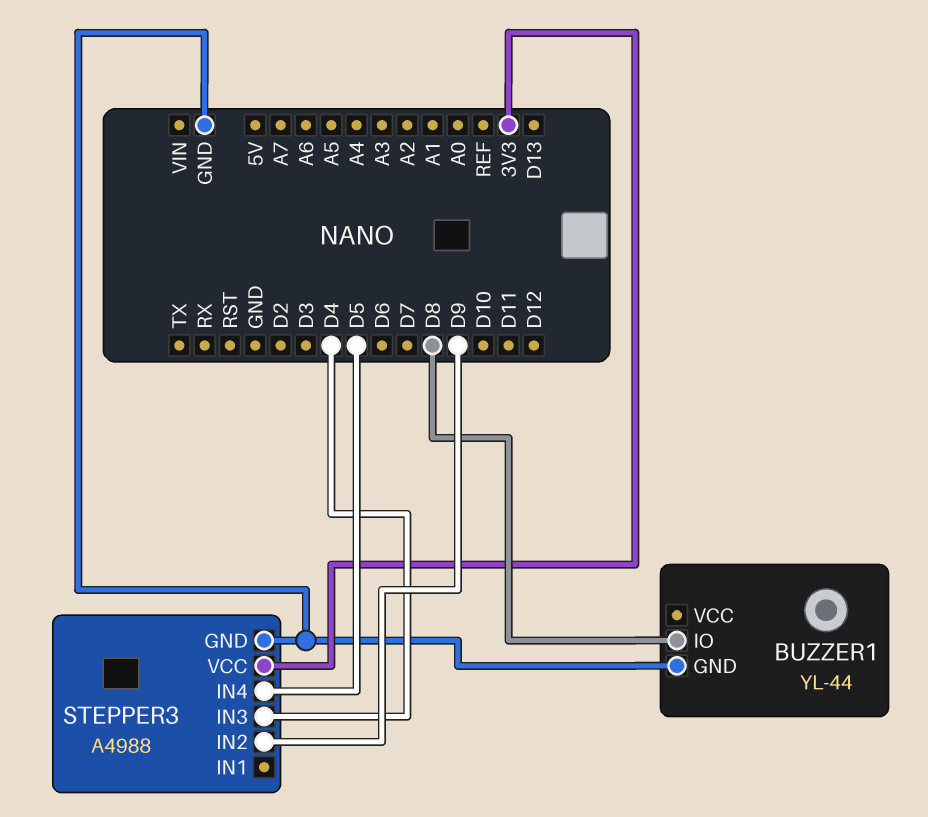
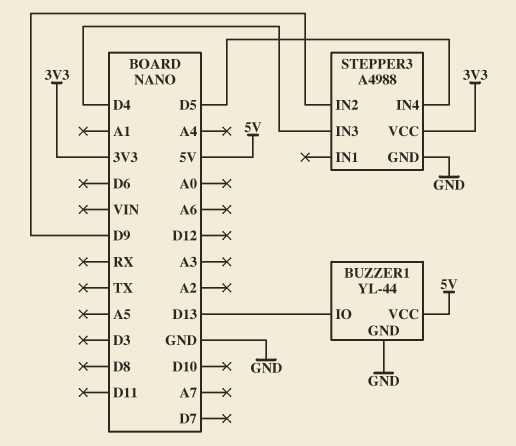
BUZZER1 pin IO: D8 -> D13
BUZZER1 pin VCC: none -> 5V

